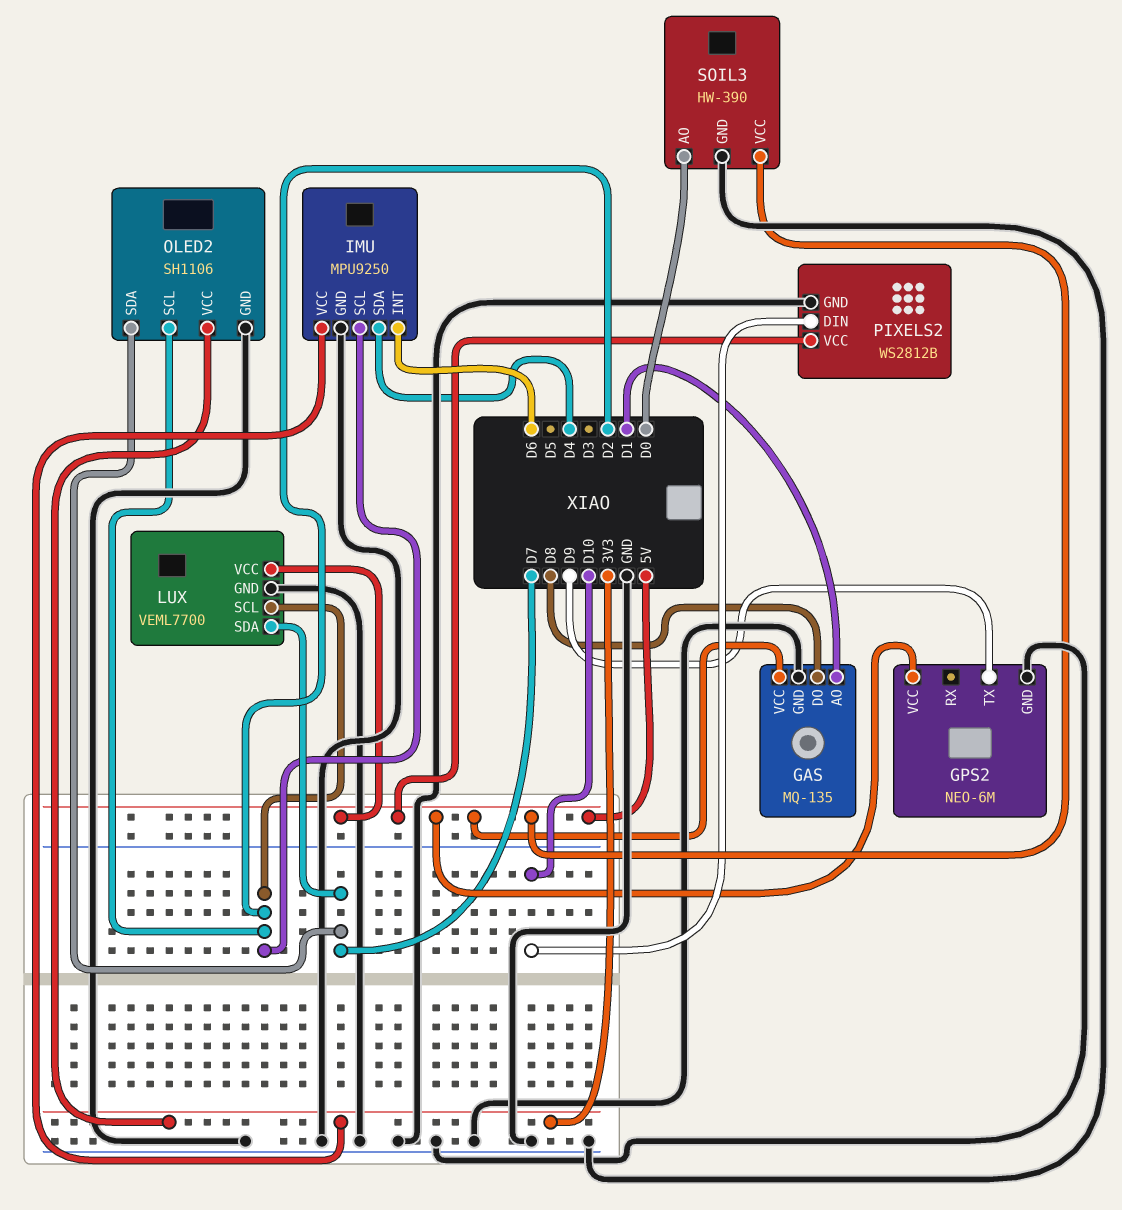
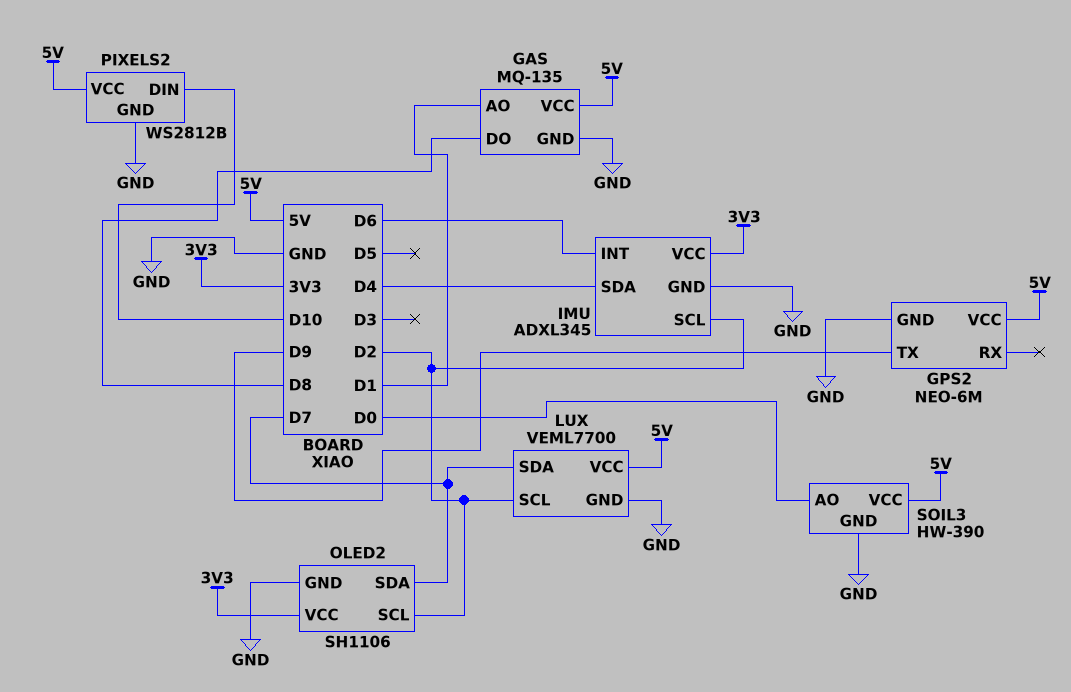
IMU: MPU9250 -> ADXL345

